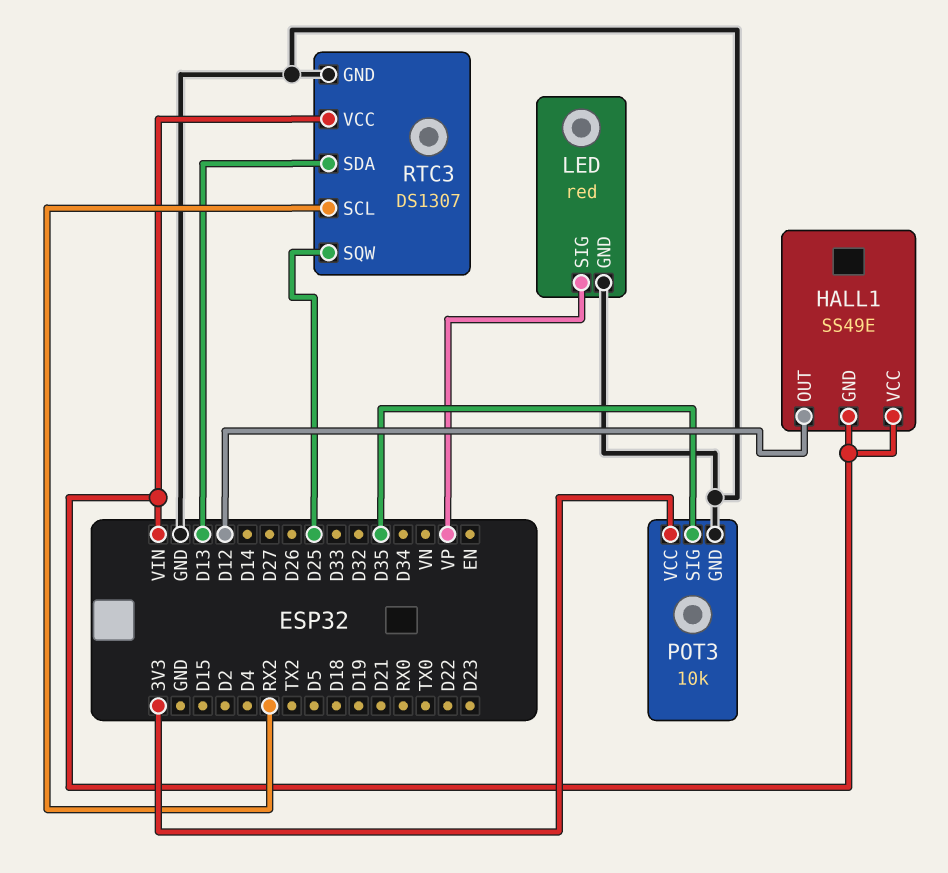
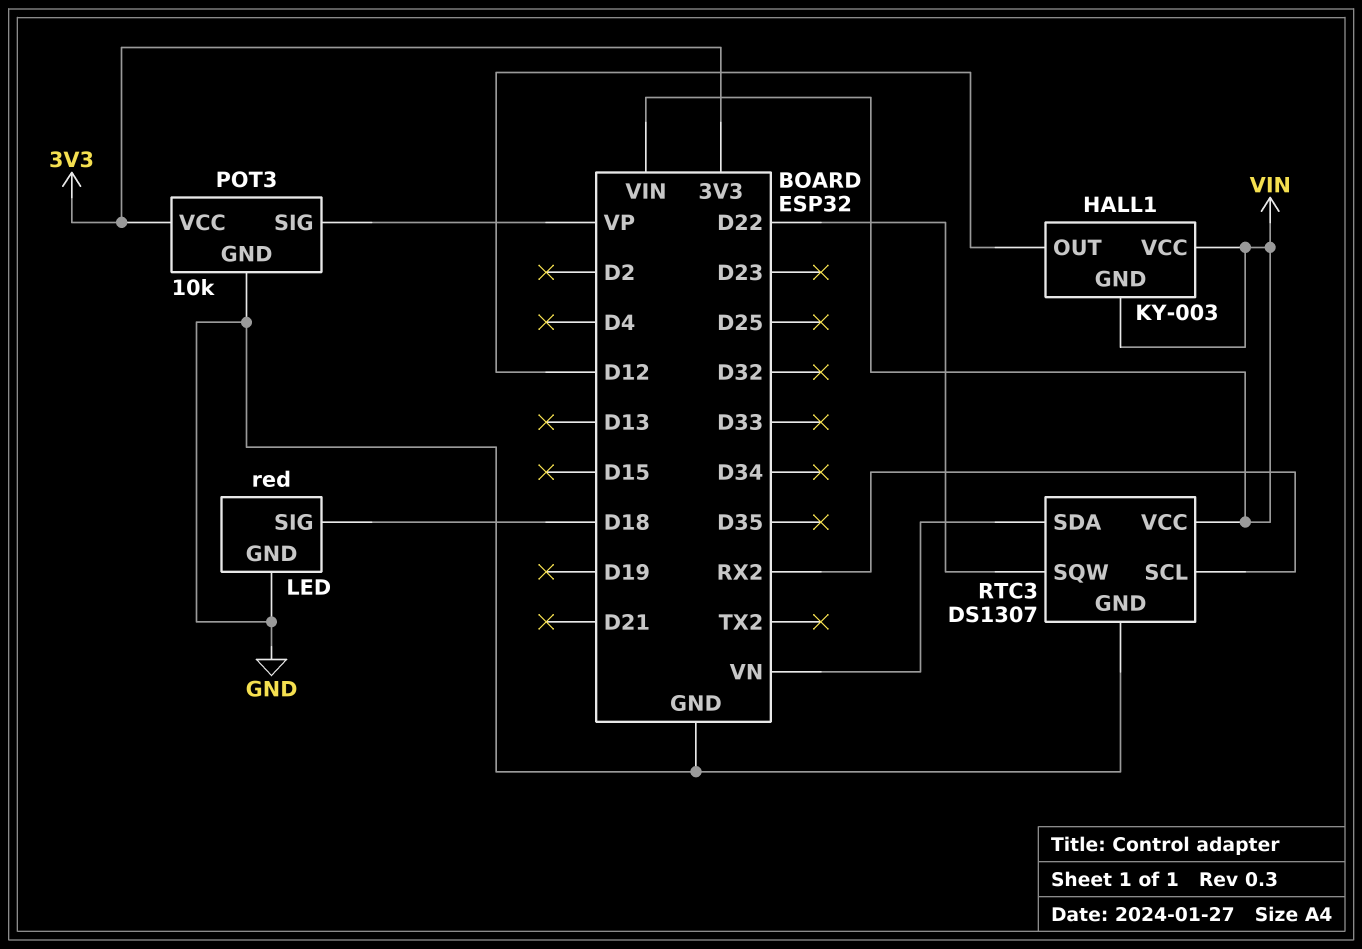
HALL1: SS49E -> KY-003
LED pin SIG: VP -> D18
POT3 pin SIG: D35 -> VP
RTC3 pin SDA: D13 -> VN
RTC3 pin SQW: D25 -> D22

